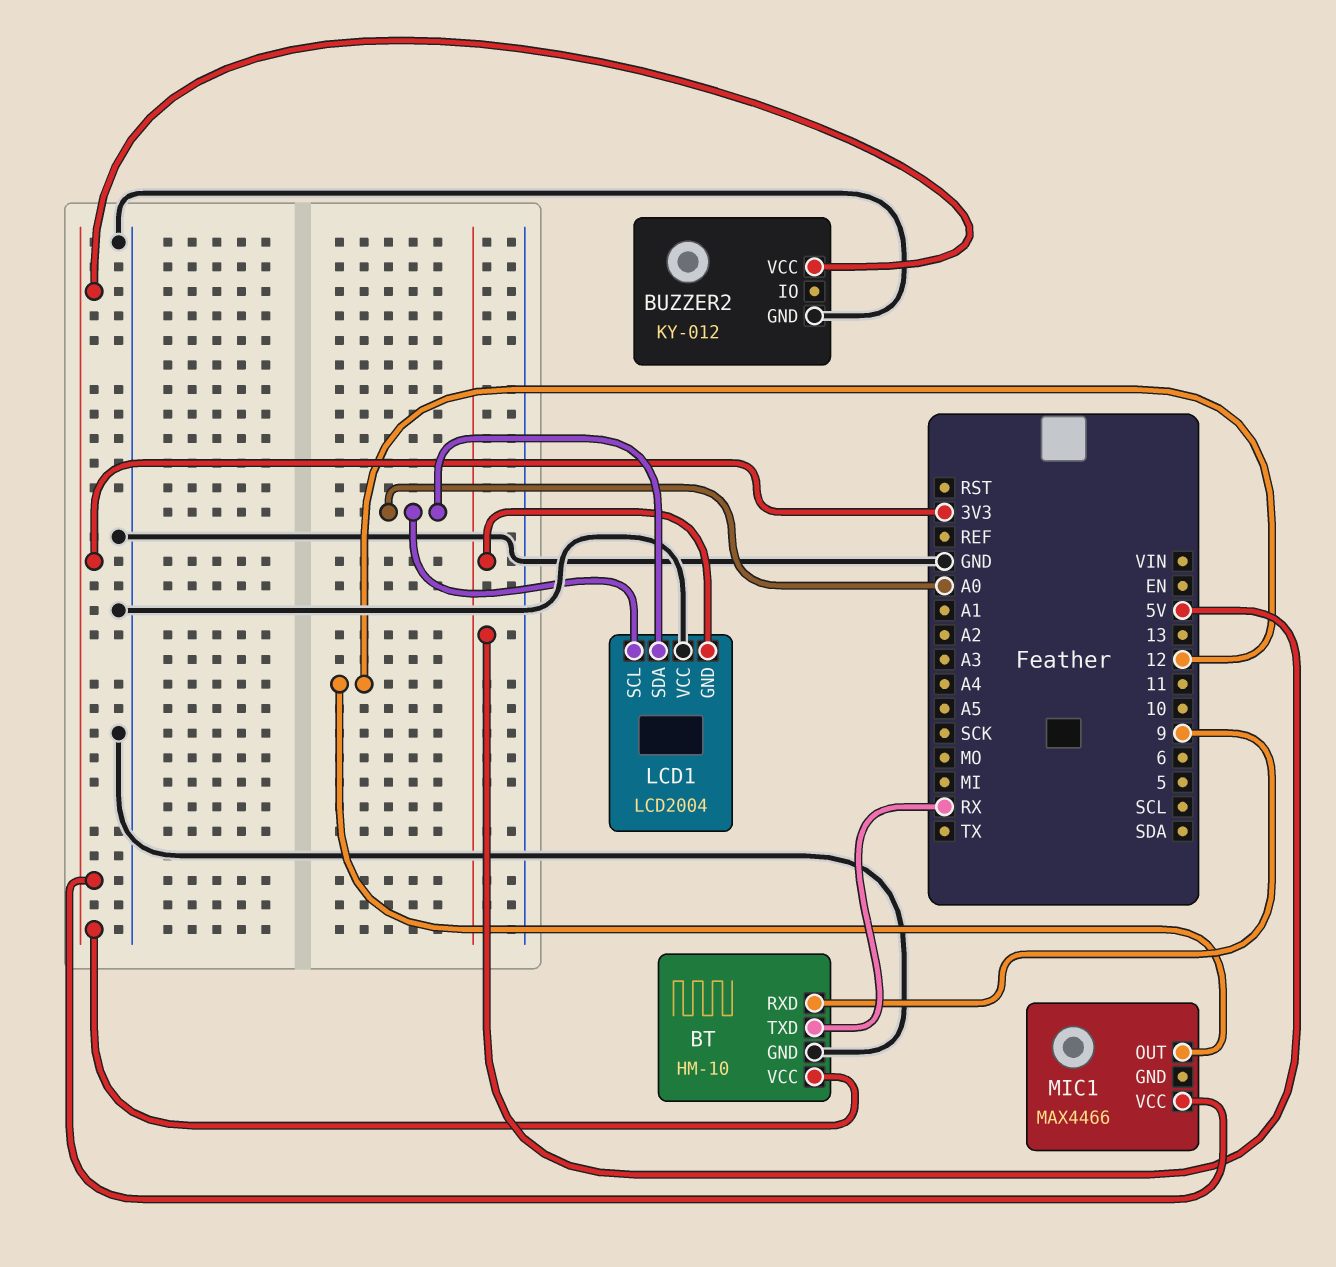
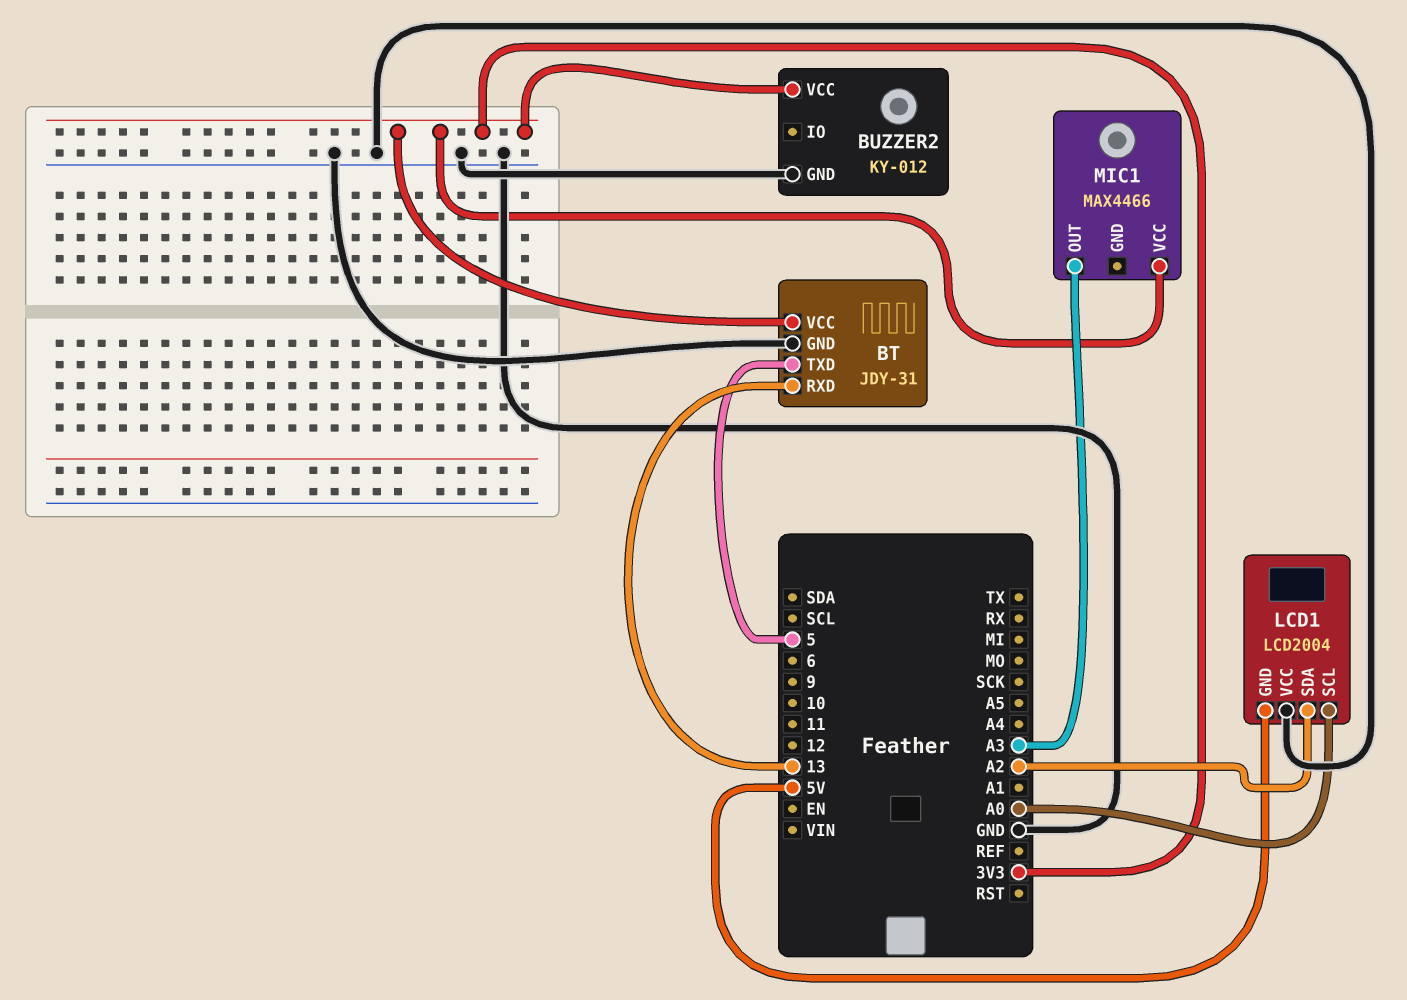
BT: HM-10 -> JDY-31
BT pin RXD: 9 -> 13
BT pin TXD: RX -> 5
LCD1 pin SDA: A0 -> A2
MIC1 pin OUT: 12 -> A3

